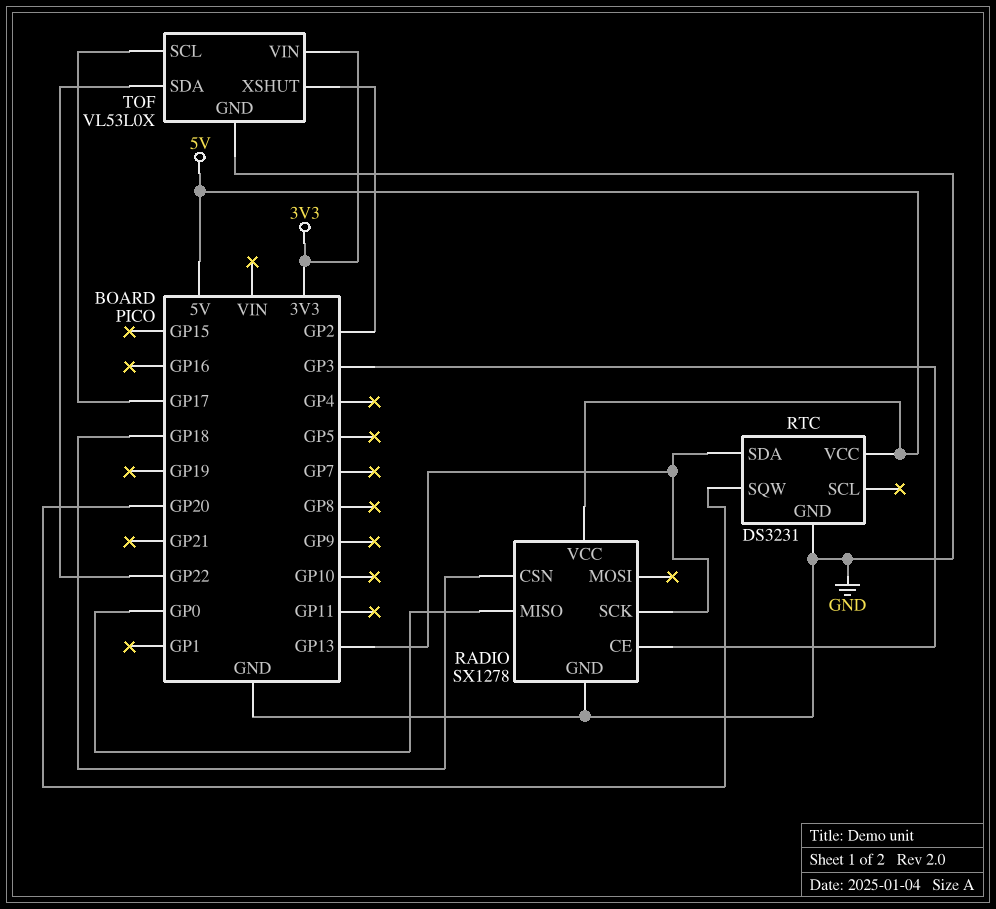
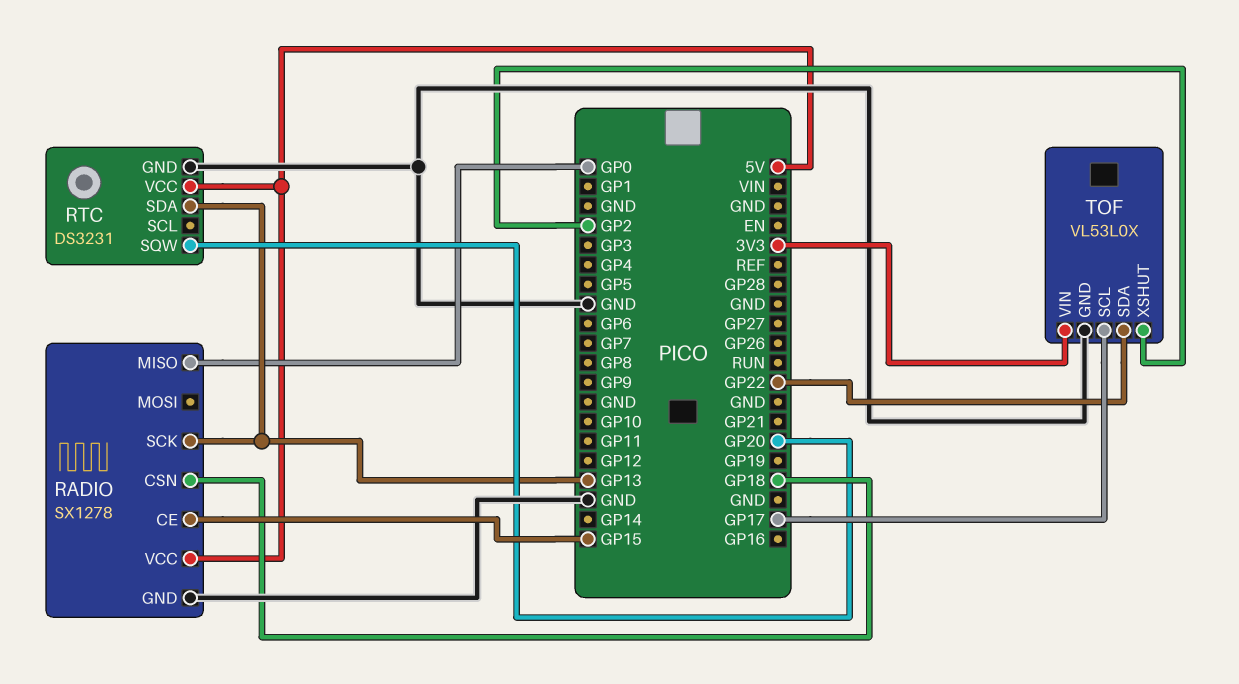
RADIO pin CE: GP3 -> GP15

